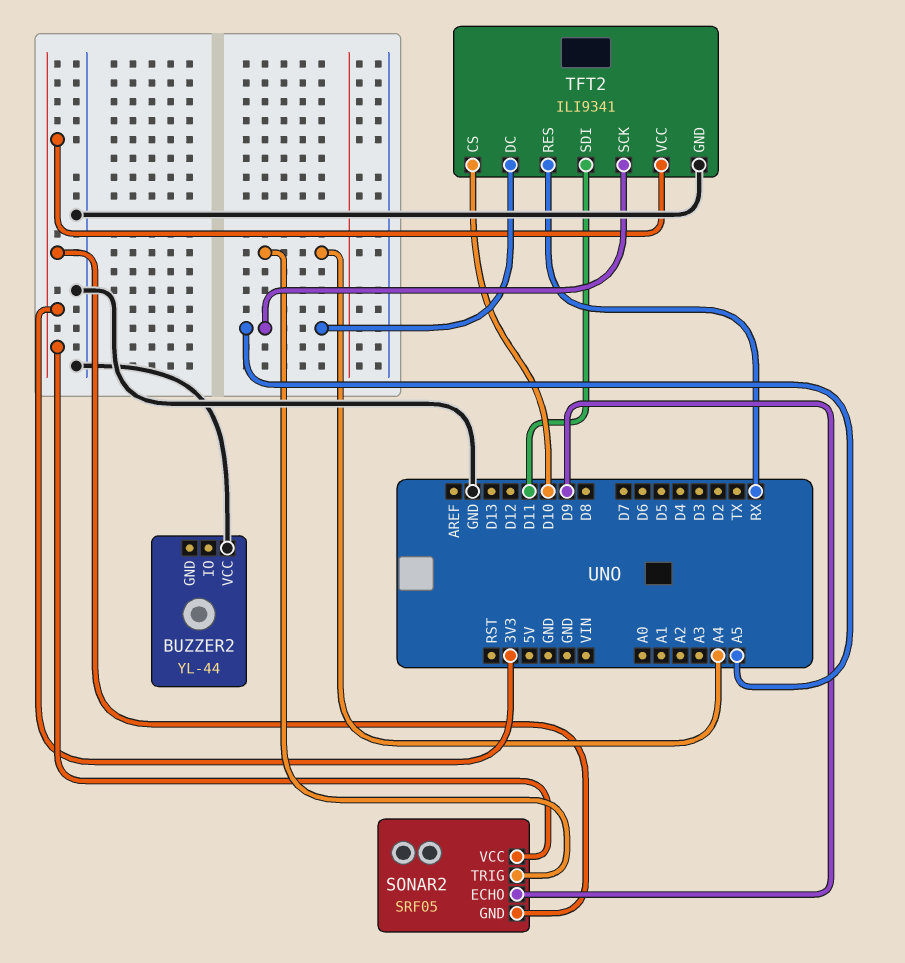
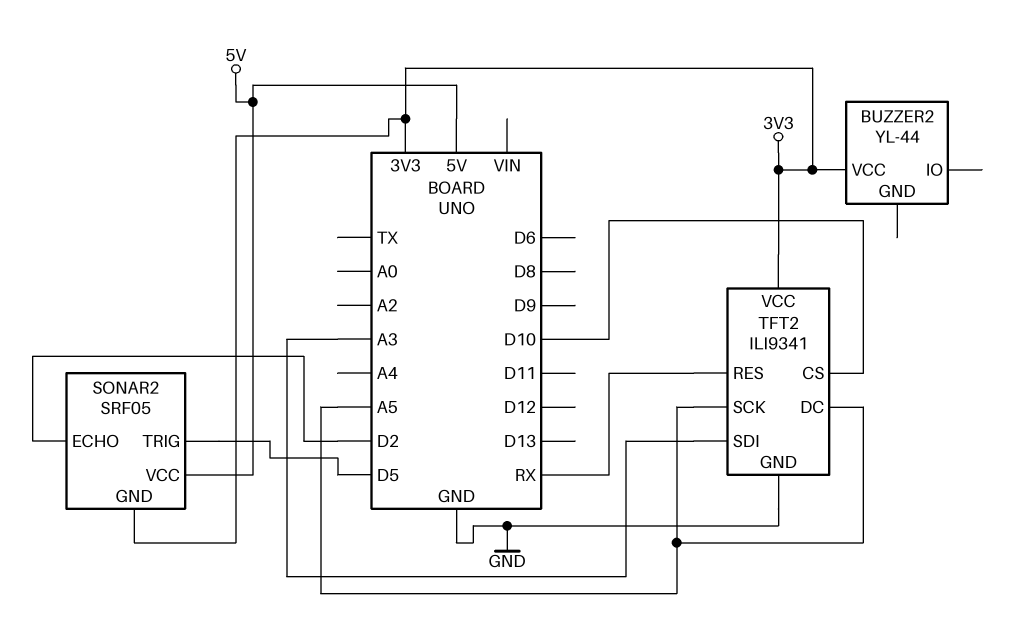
BUZZER2 pin VCC: GND -> 3V3
SONAR2 pin ECHO: D9 -> D2
SONAR2 pin TRIG: A4 -> D5
SONAR2 pin VCC: 3V3 -> 5V
TFT2 pin SDI: D11 -> A3

